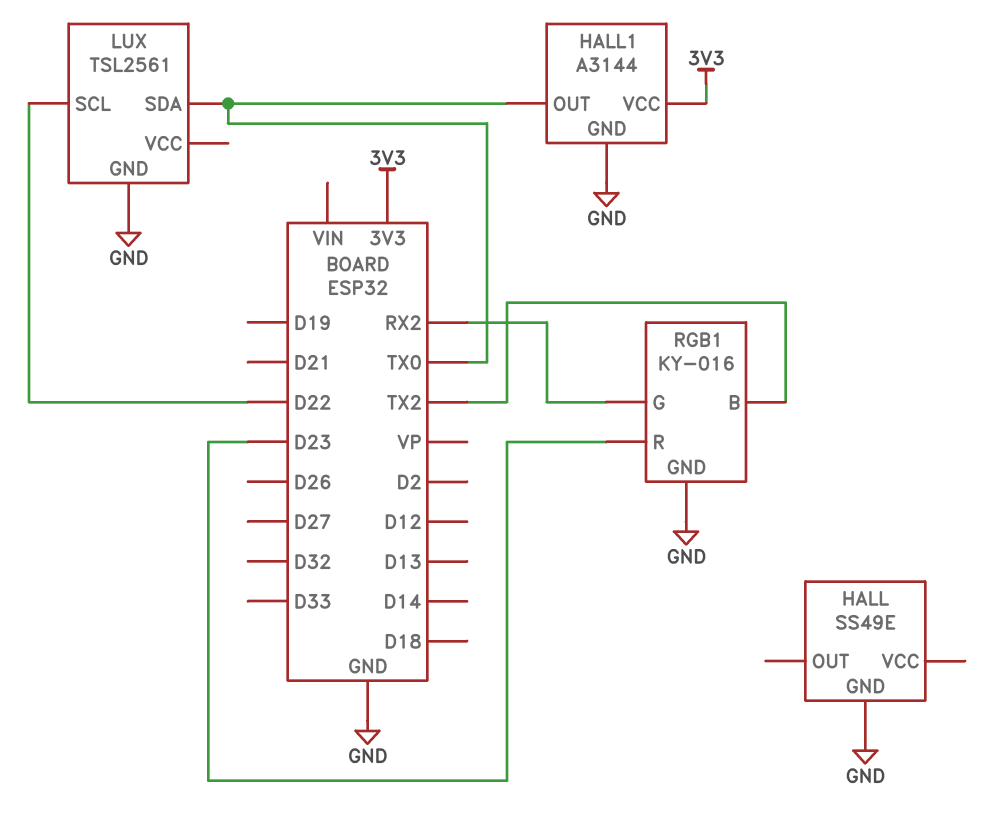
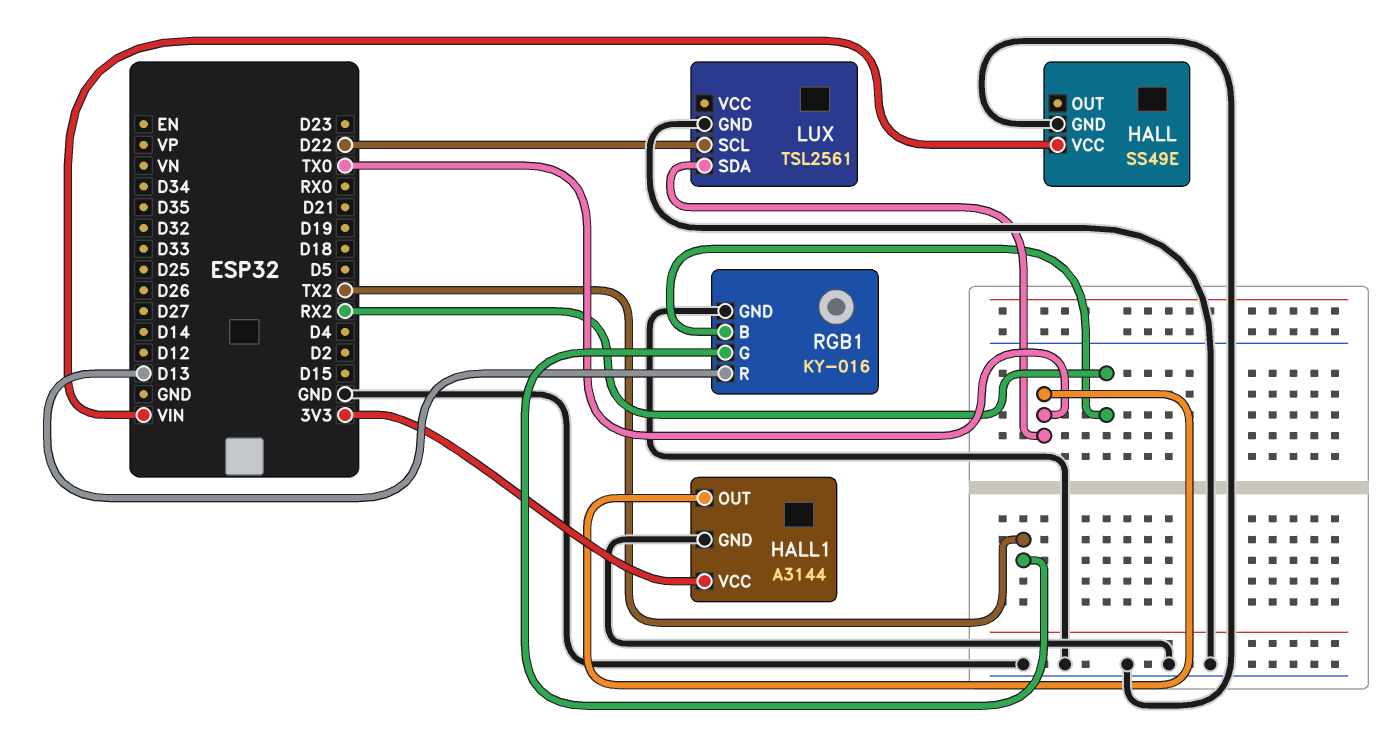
HALL pin VCC: none -> VIN
RGB1 pin B: TX2 -> RX2
RGB1 pin G: RX2 -> TX2
RGB1 pin R: D23 -> D13

